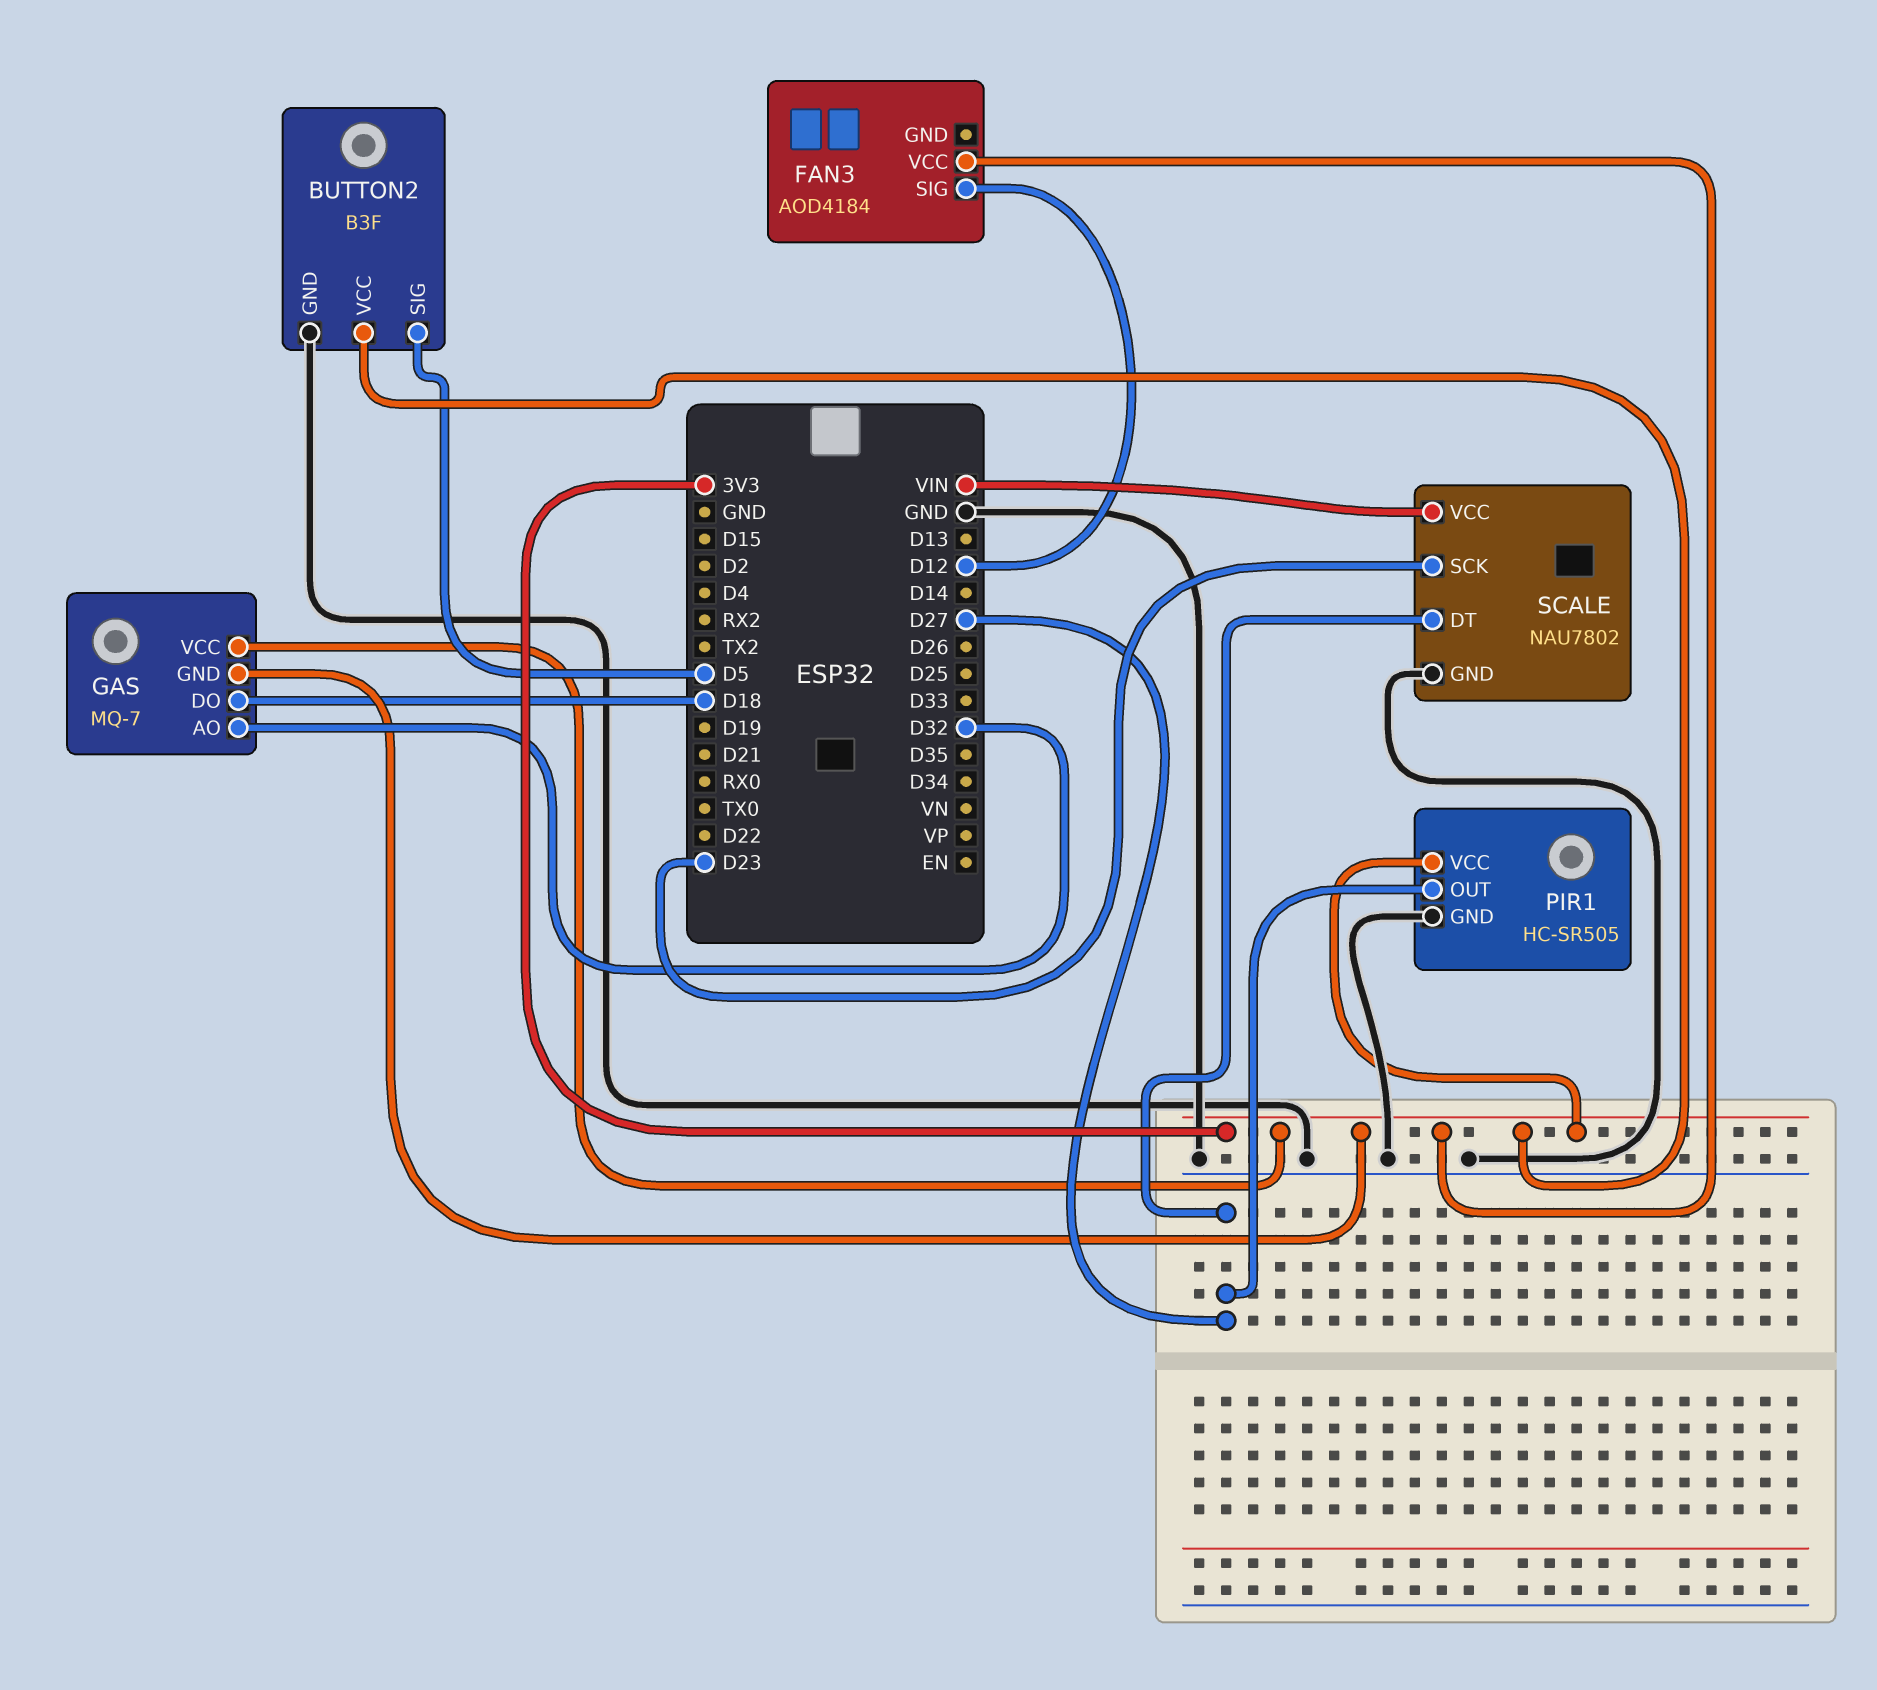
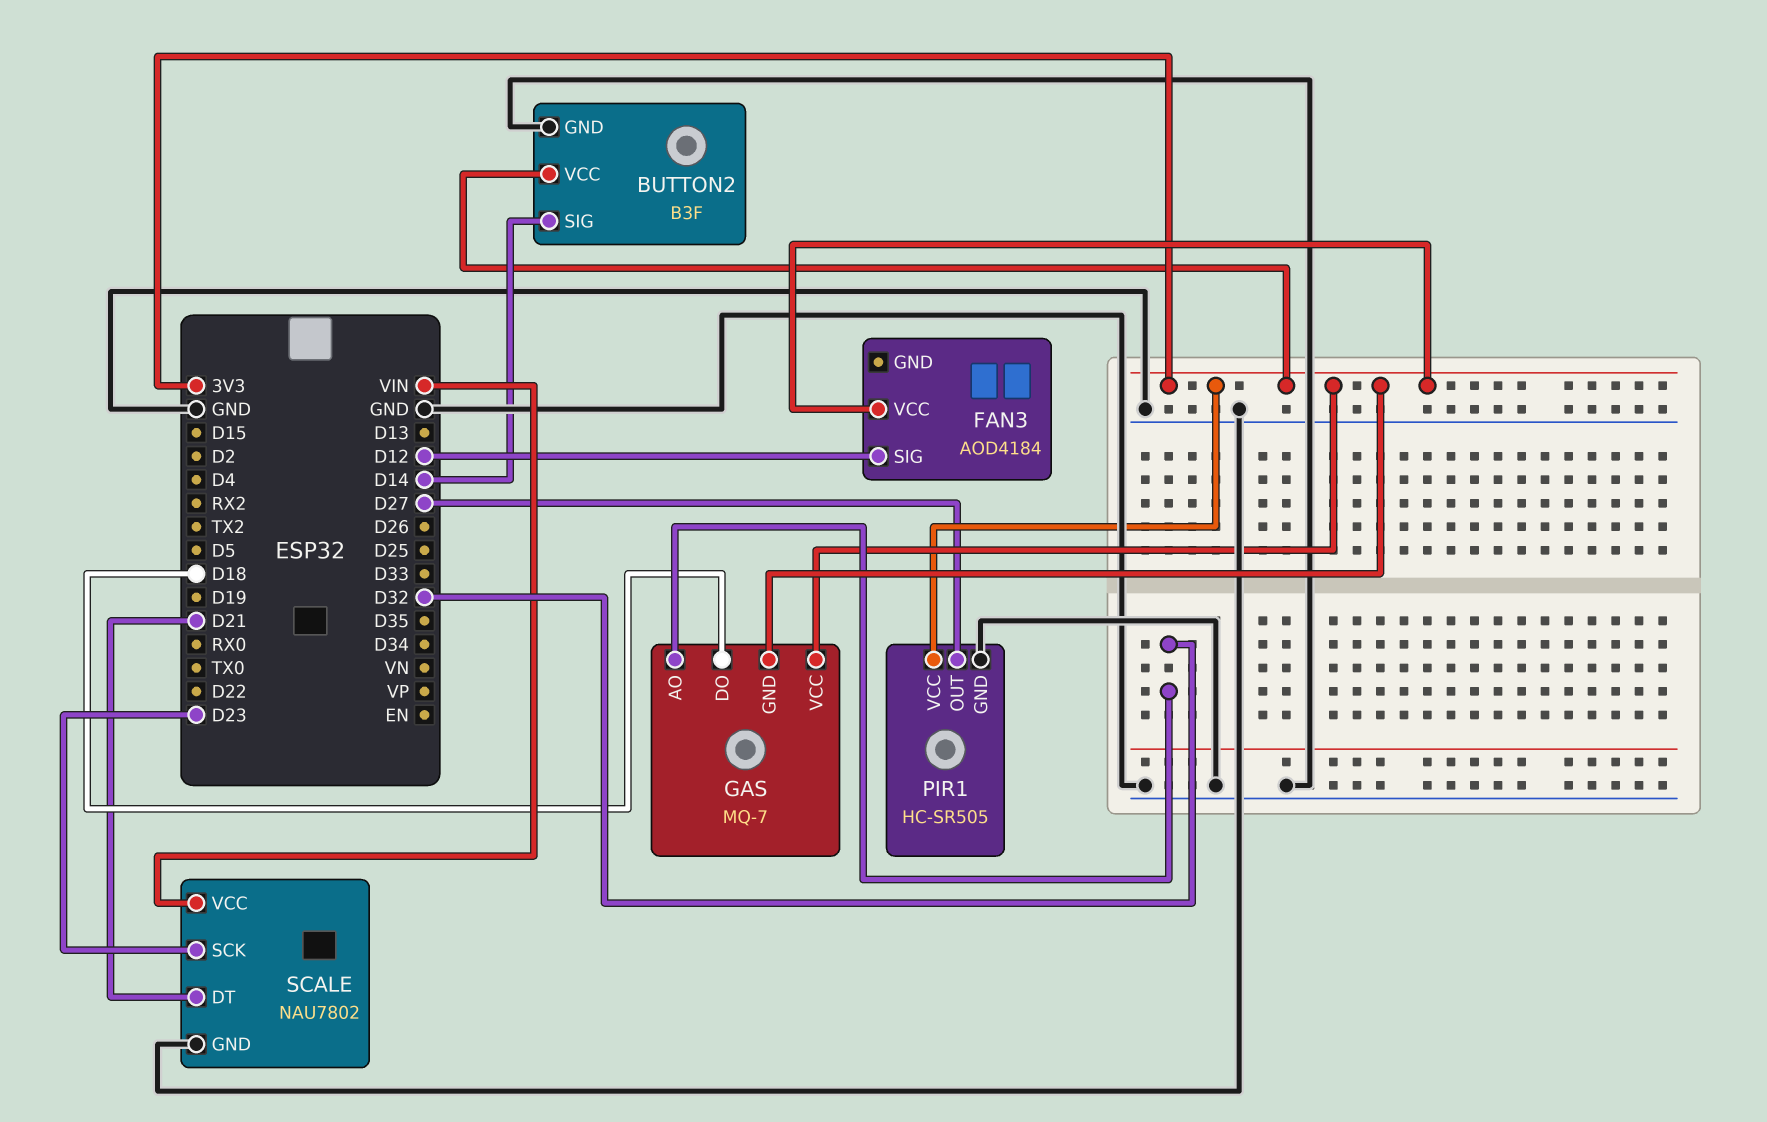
BUTTON2 pin SIG: D5 -> D14
SCALE pin DT: D27 -> D21

